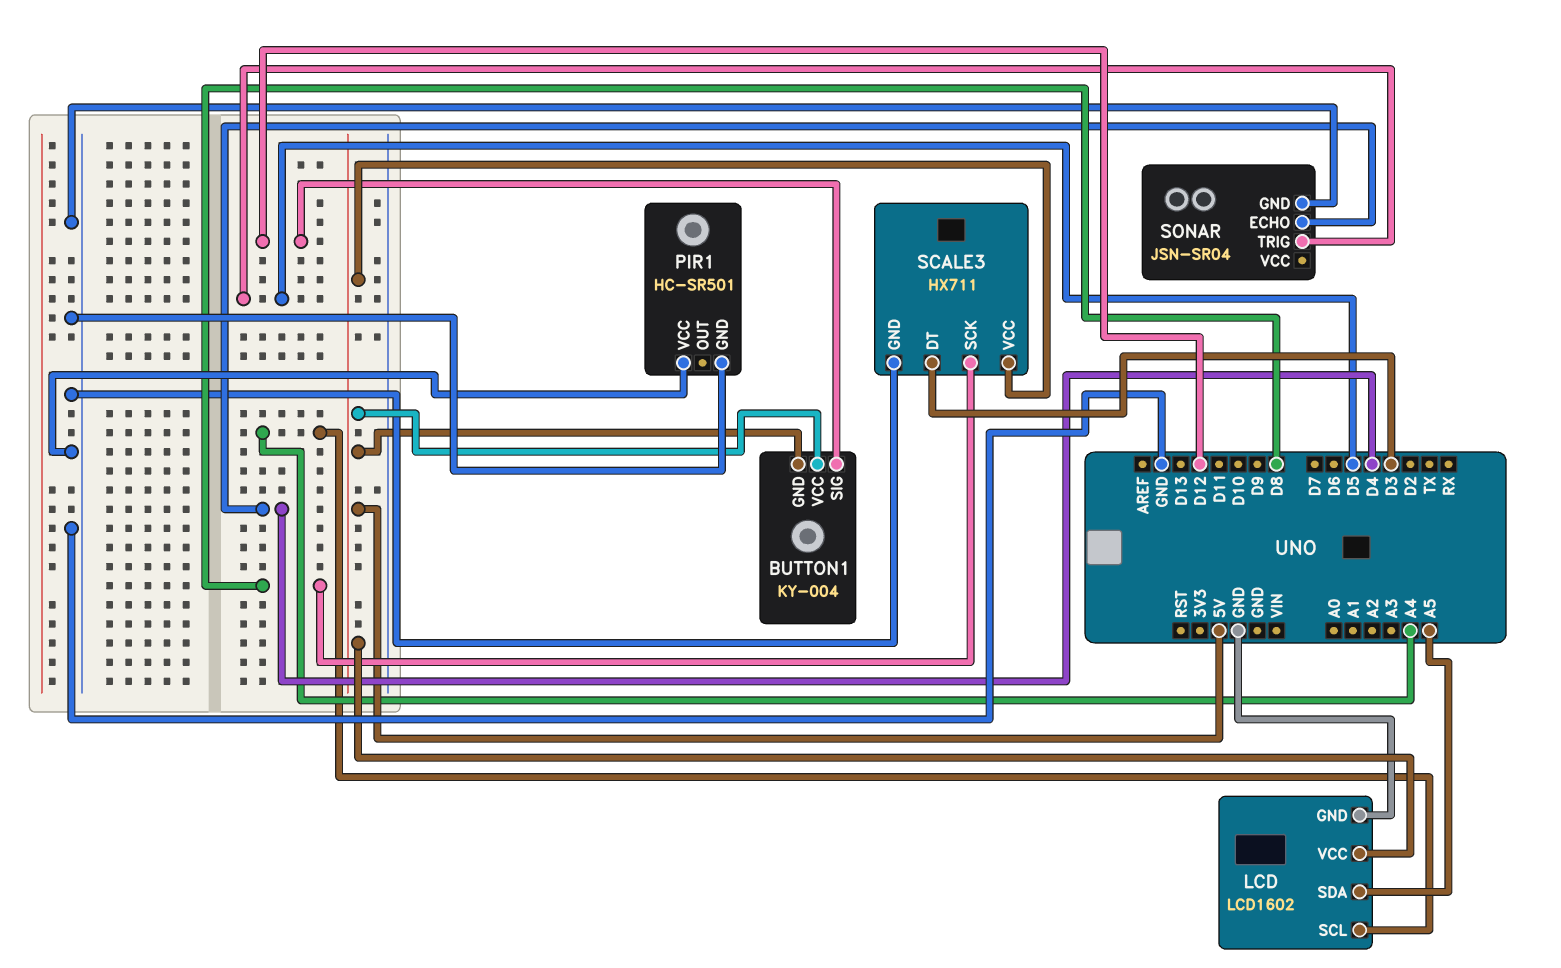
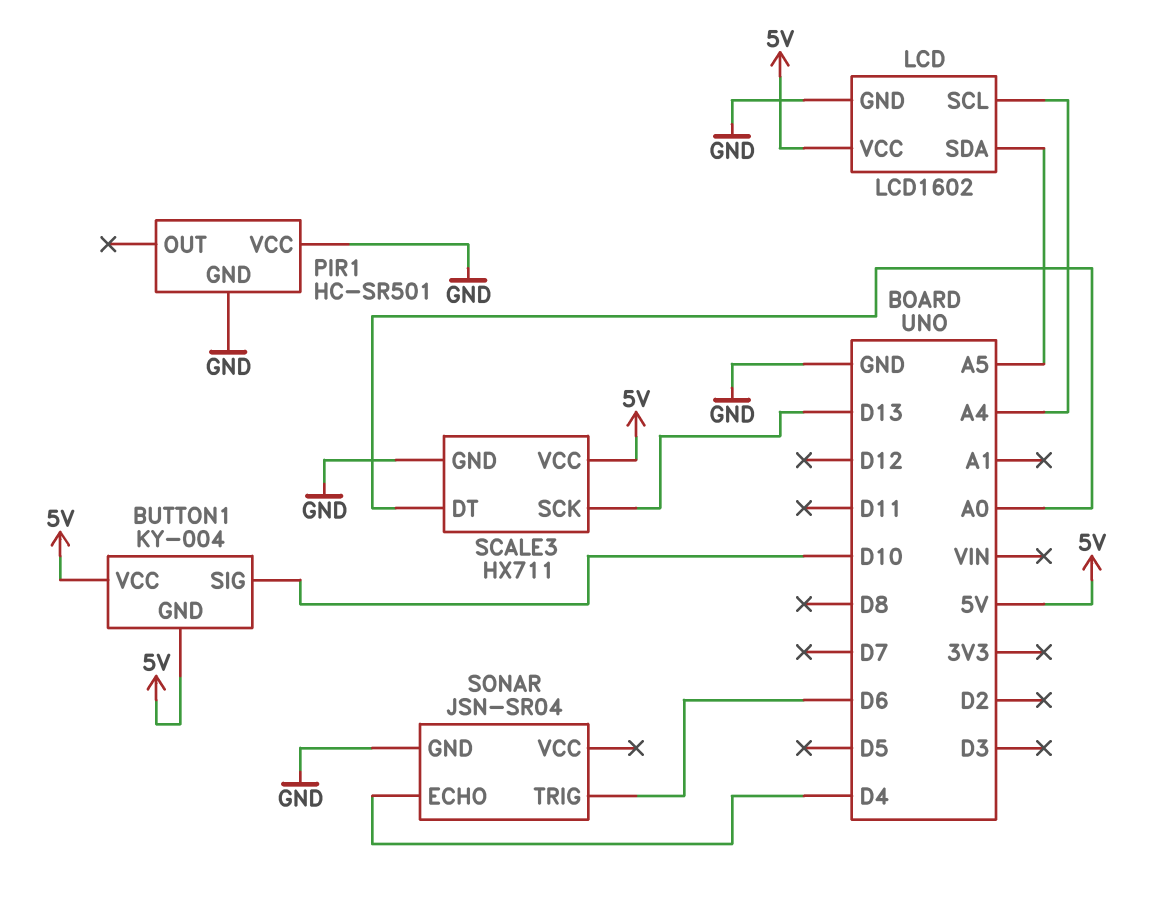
BUTTON1 pin SIG: D12 -> D10
SCALE3 pin DT: D3 -> A0
SCALE3 pin SCK: D8 -> D13
SONAR pin TRIG: D5 -> D6

